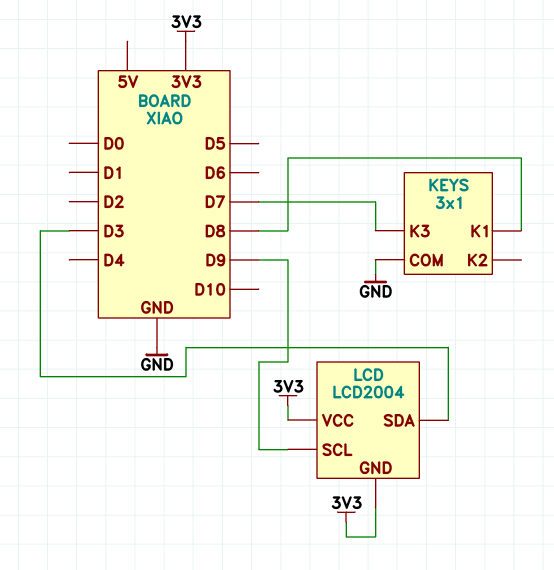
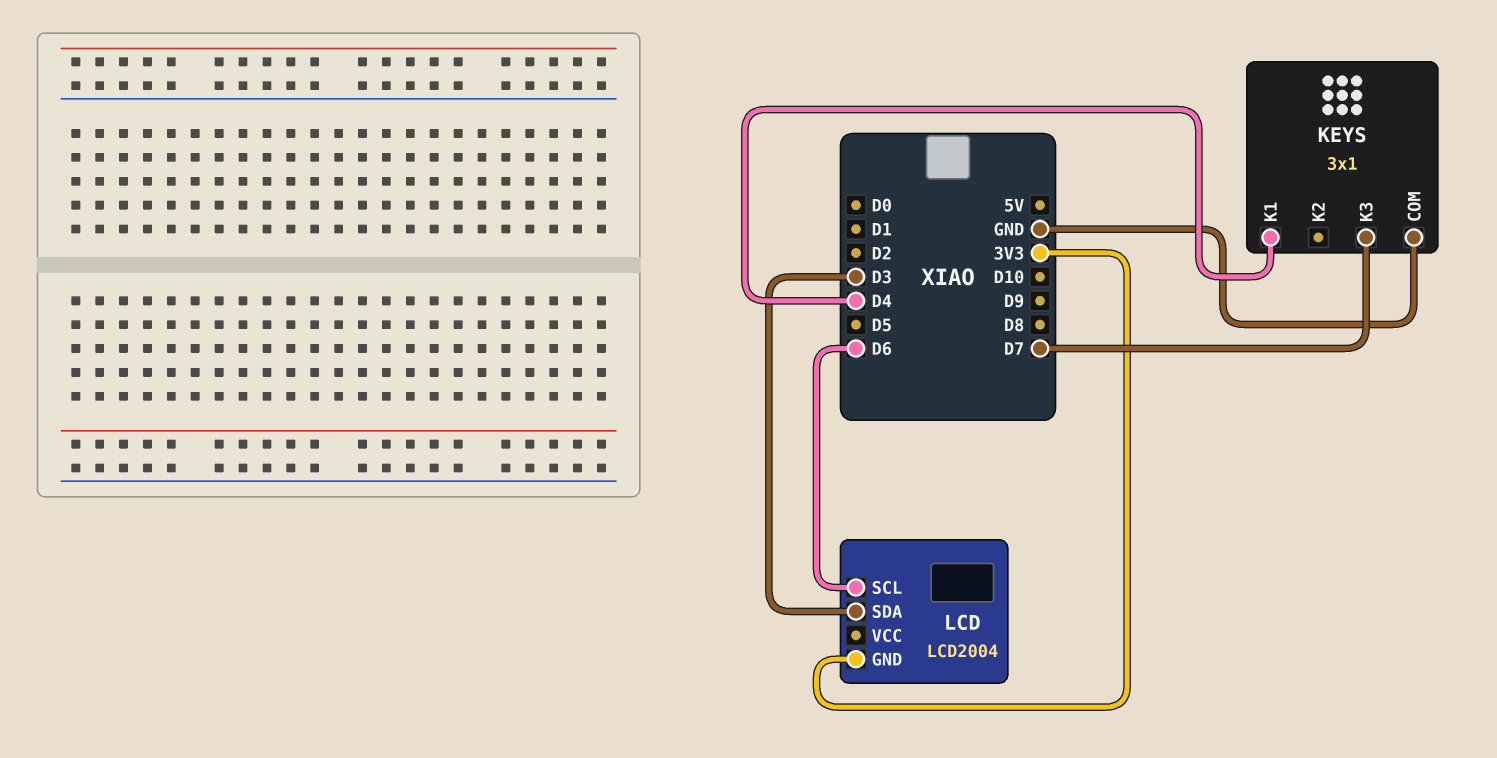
KEYS pin K1: D8 -> D4
LCD pin SCL: D9 -> D6
LCD pin VCC: 3V3 -> none

